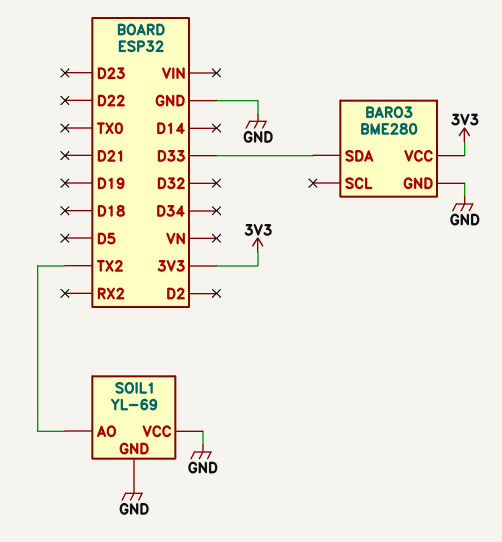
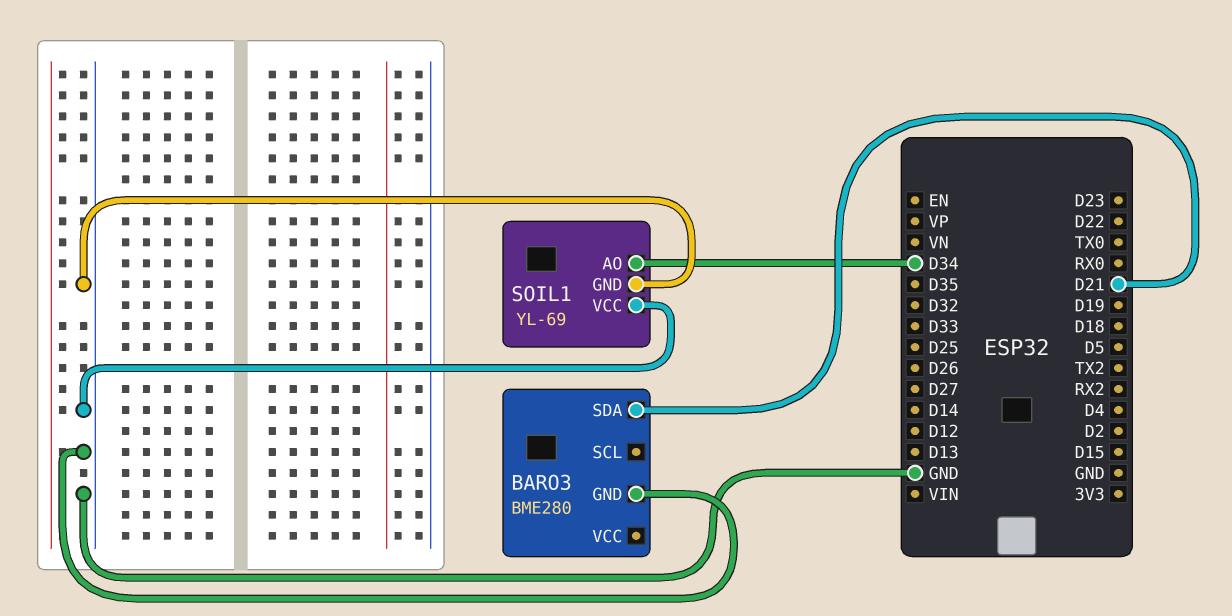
BARO3 pin SDA: D33 -> D21
BARO3 pin VCC: 3V3 -> none
SOIL1 pin AO: TX2 -> D34

